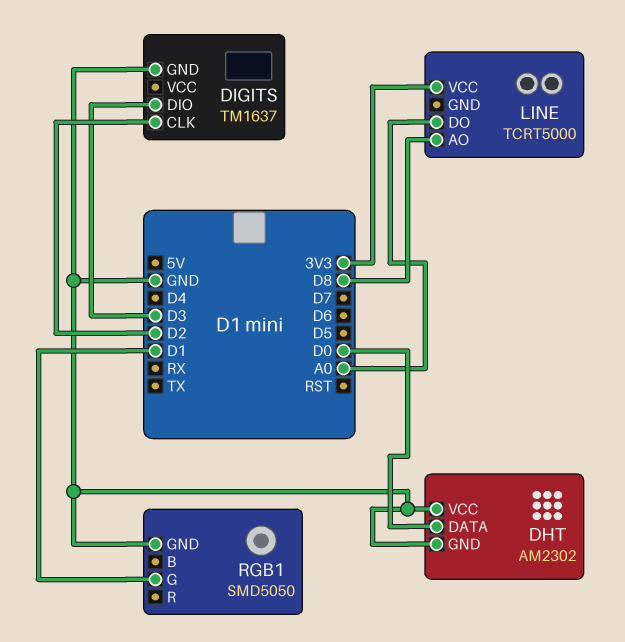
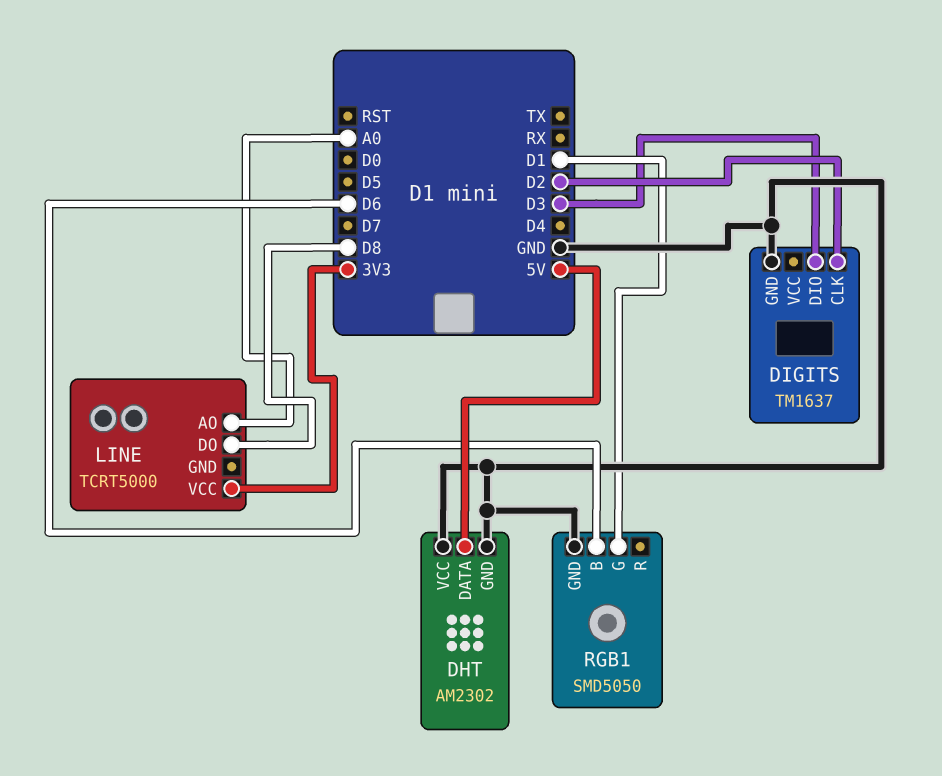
DHT pin DATA: D0 -> 5V
LINE pin AO: D8 -> A0
LINE pin DO: A0 -> D8
RGB1 pin B: none -> D6

